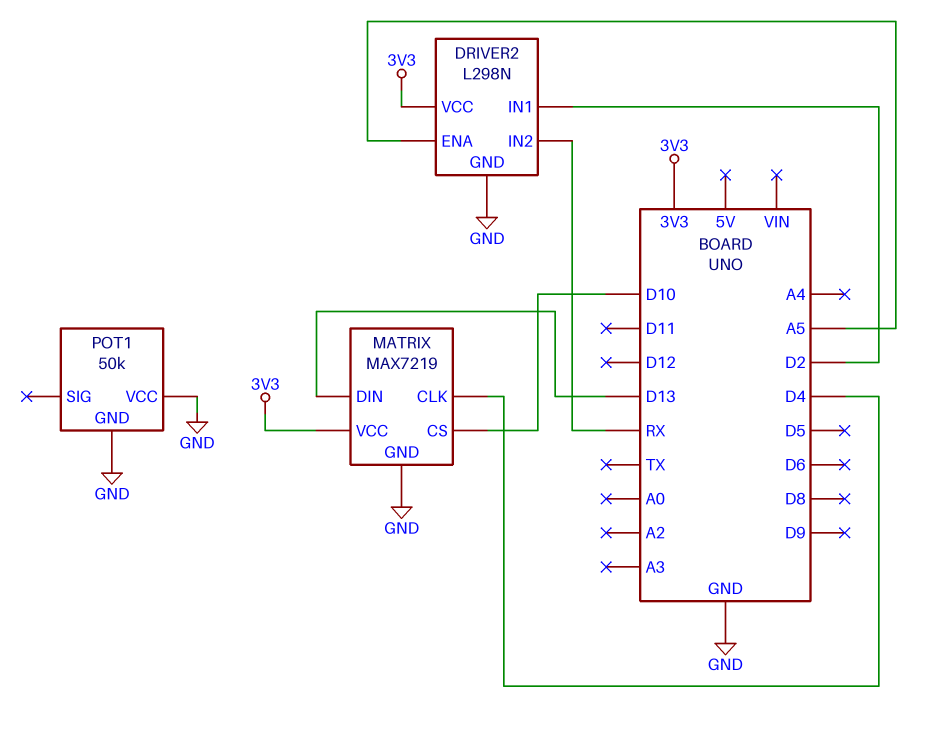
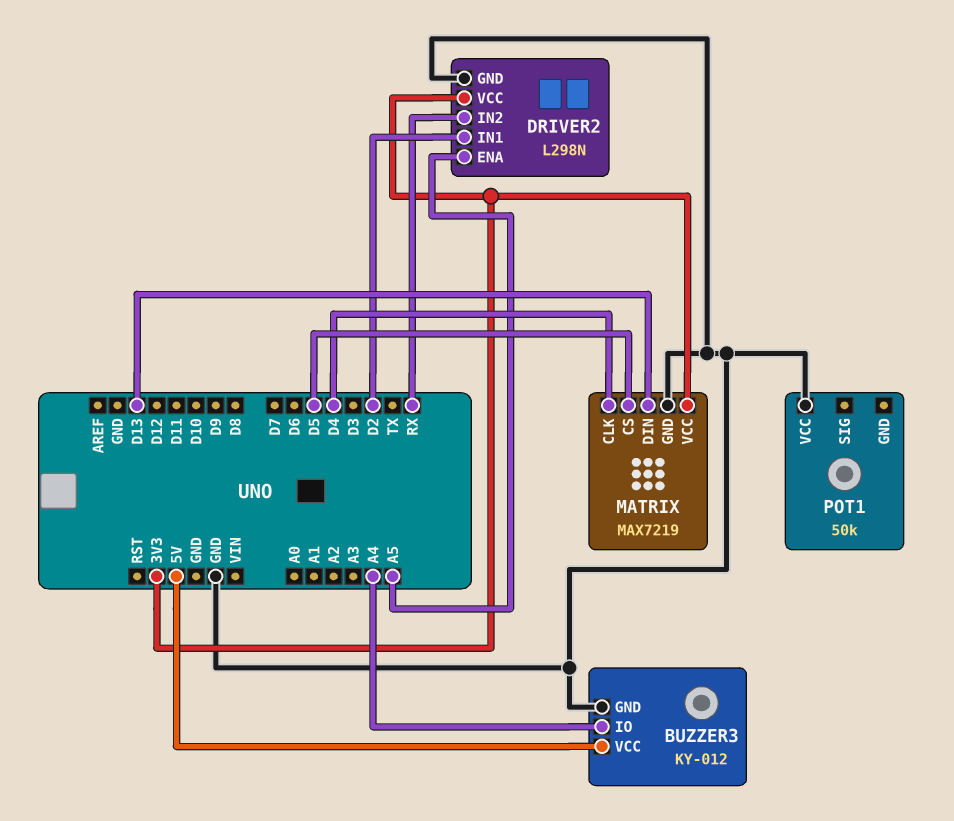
BUZZER3: none -> KY-012
BUZZER3 pin GND: none -> GND
BUZZER3 pin IO: none -> A4
BUZZER3 pin VCC: none -> 5V
MATRIX pin CS: D10 -> D5
POT1 pin GND: GND -> none

